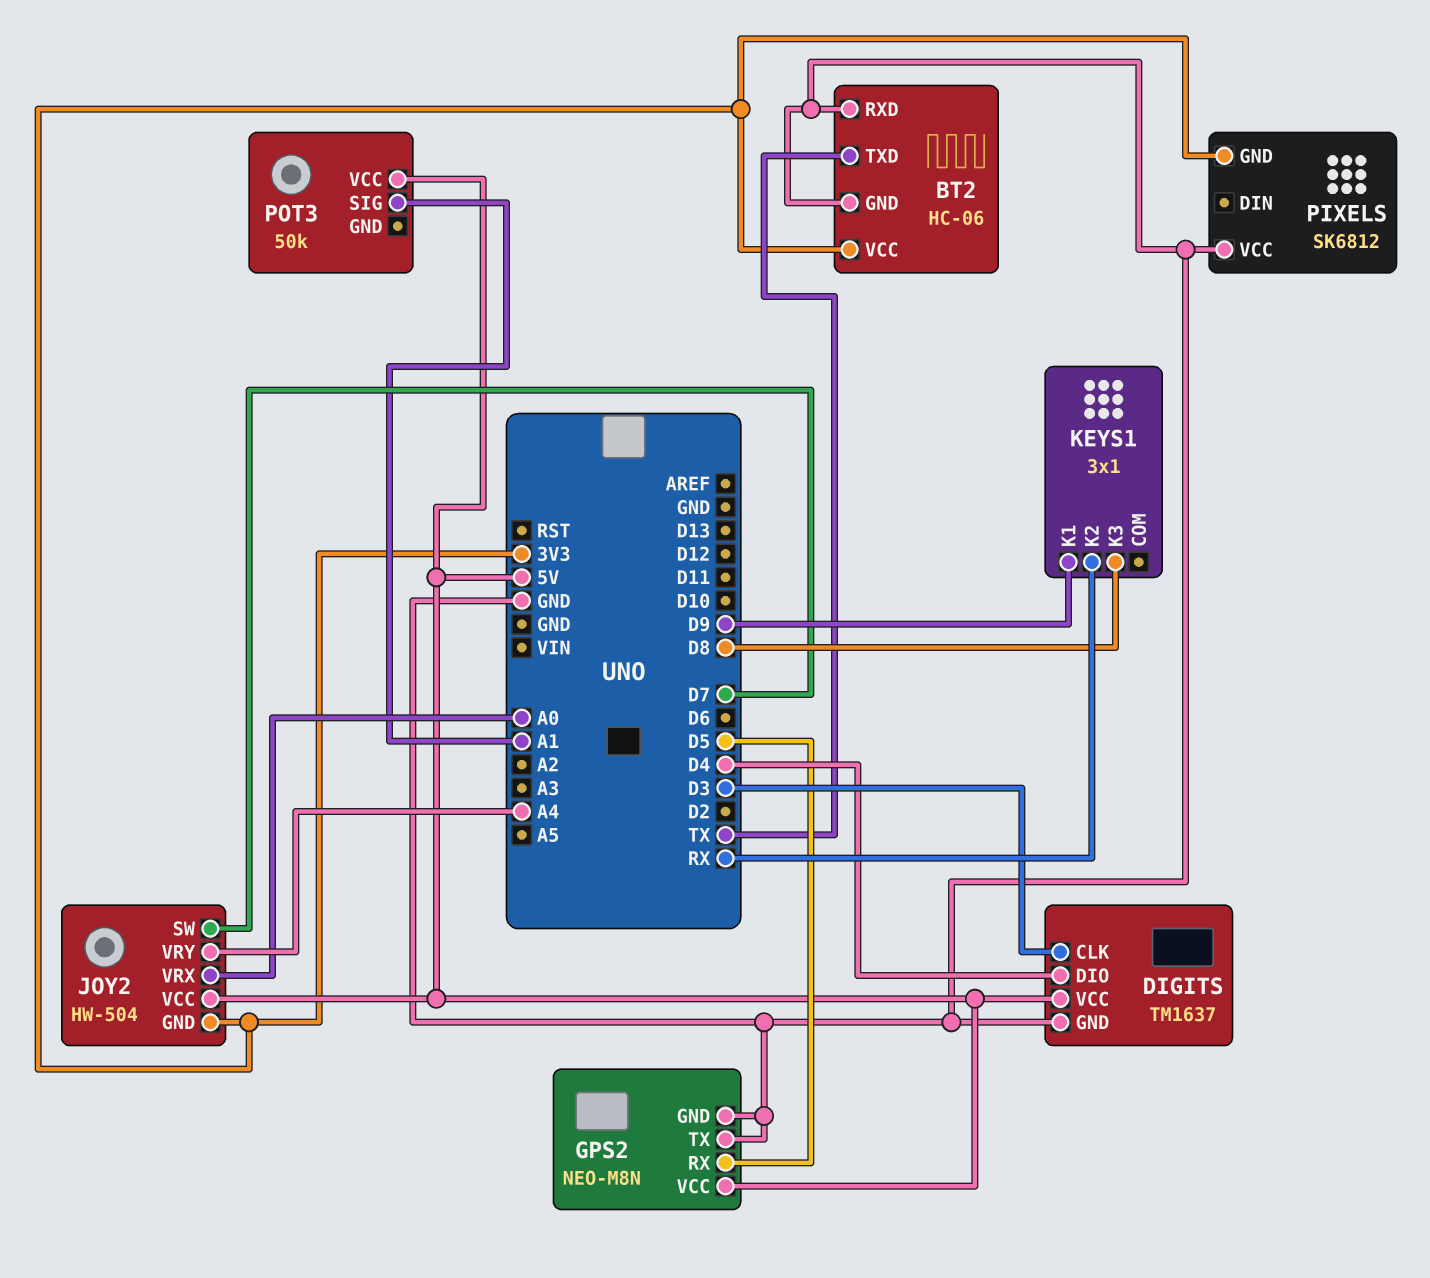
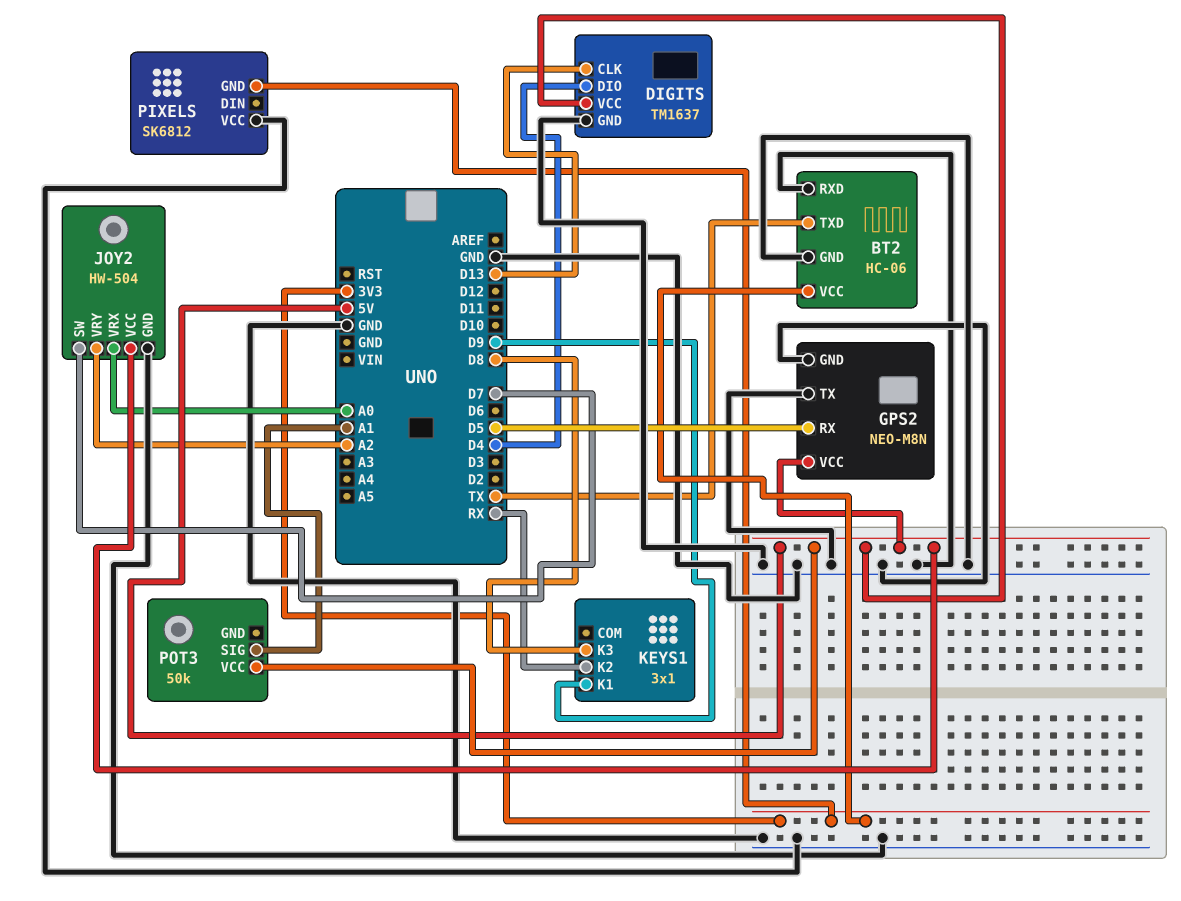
DIGITS pin CLK: D3 -> D13
JOY2 pin GND: 3V3 -> GND
JOY2 pin VRY: A4 -> A2

